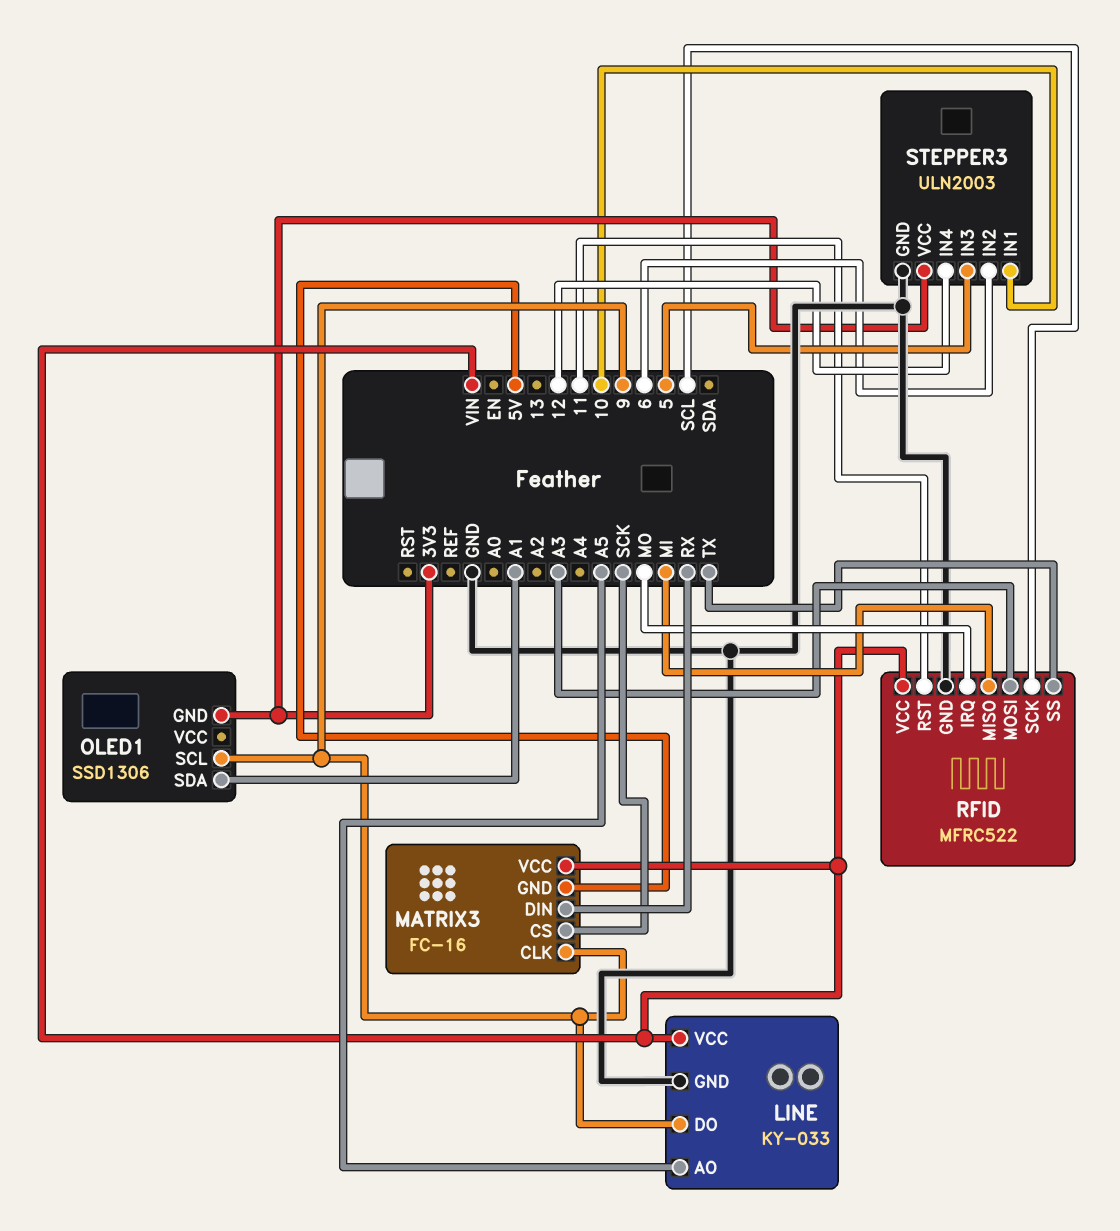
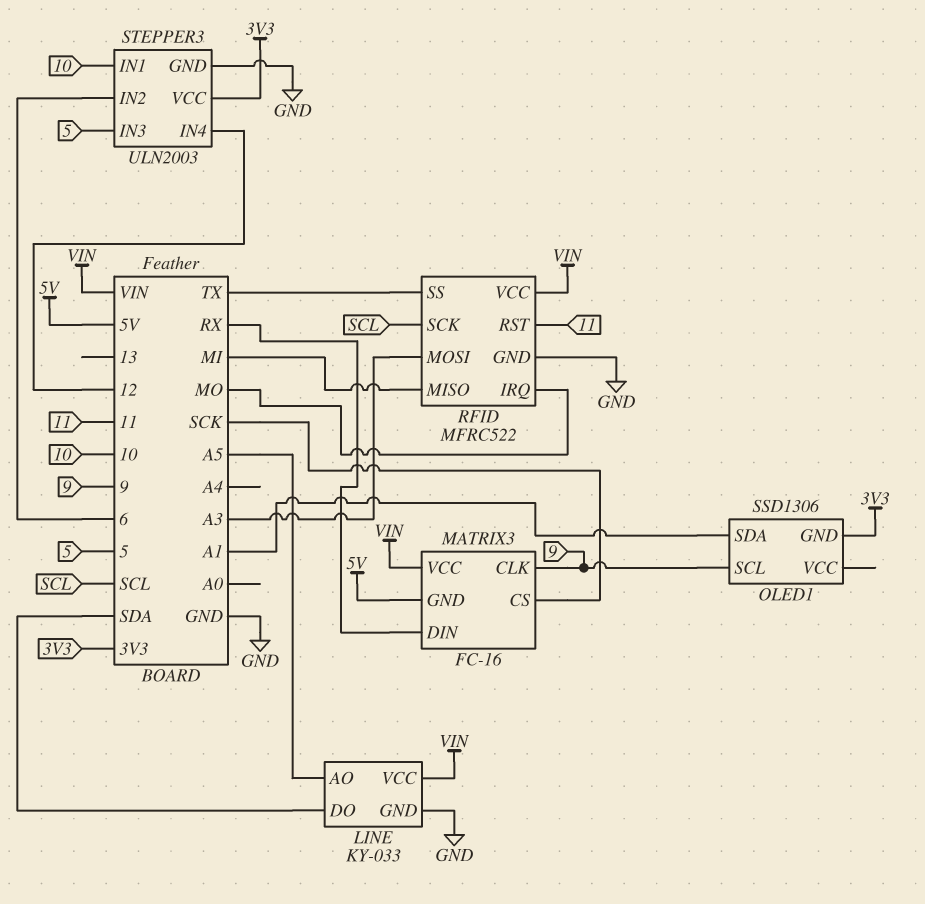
LINE pin DO: 9 -> SDA

